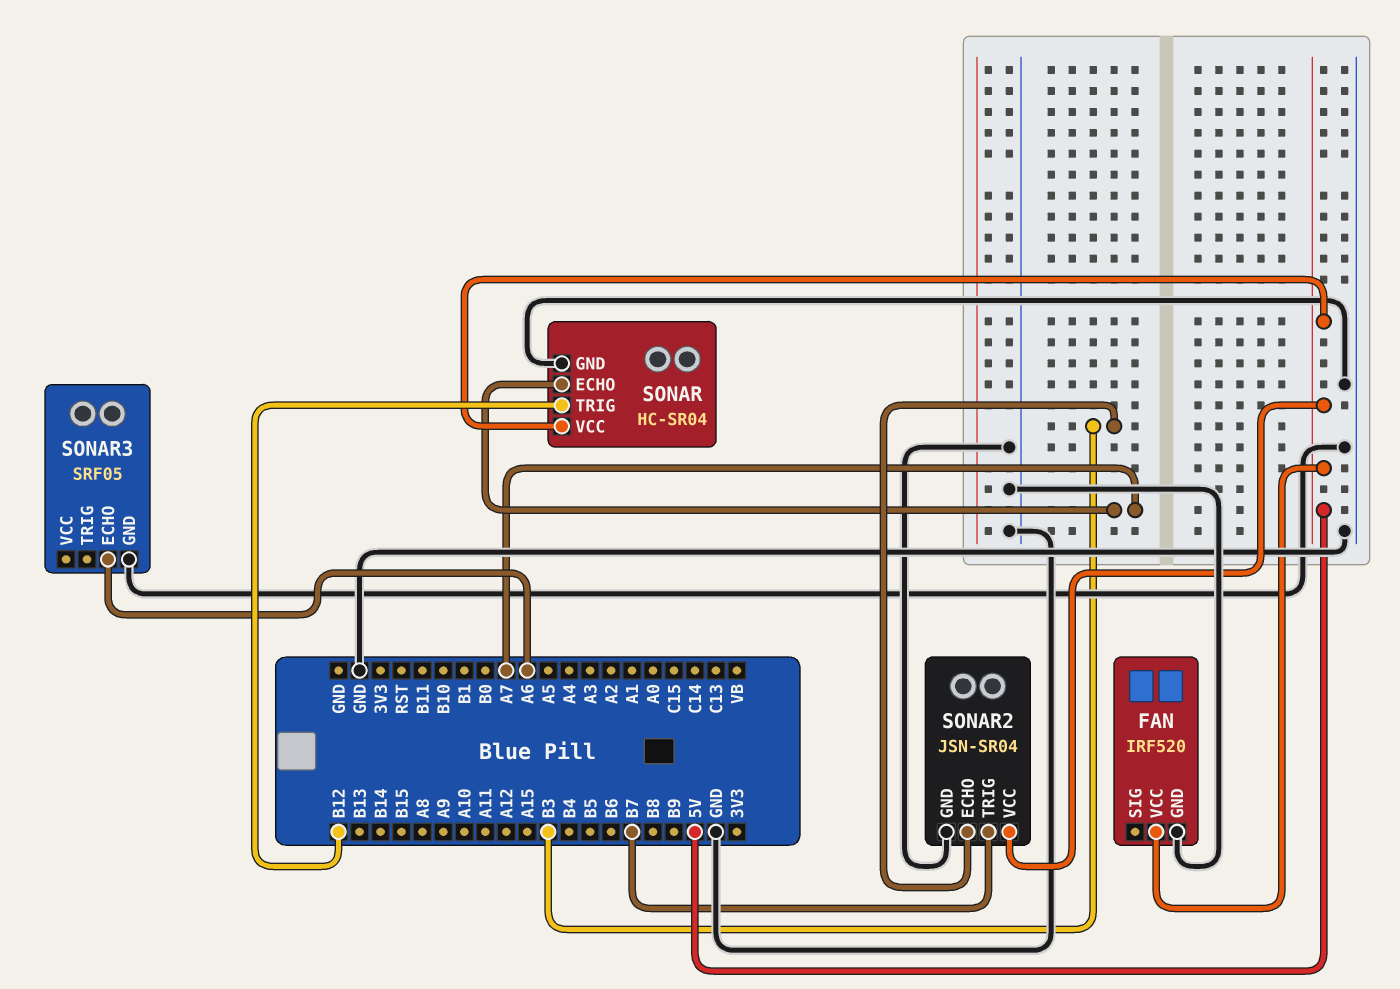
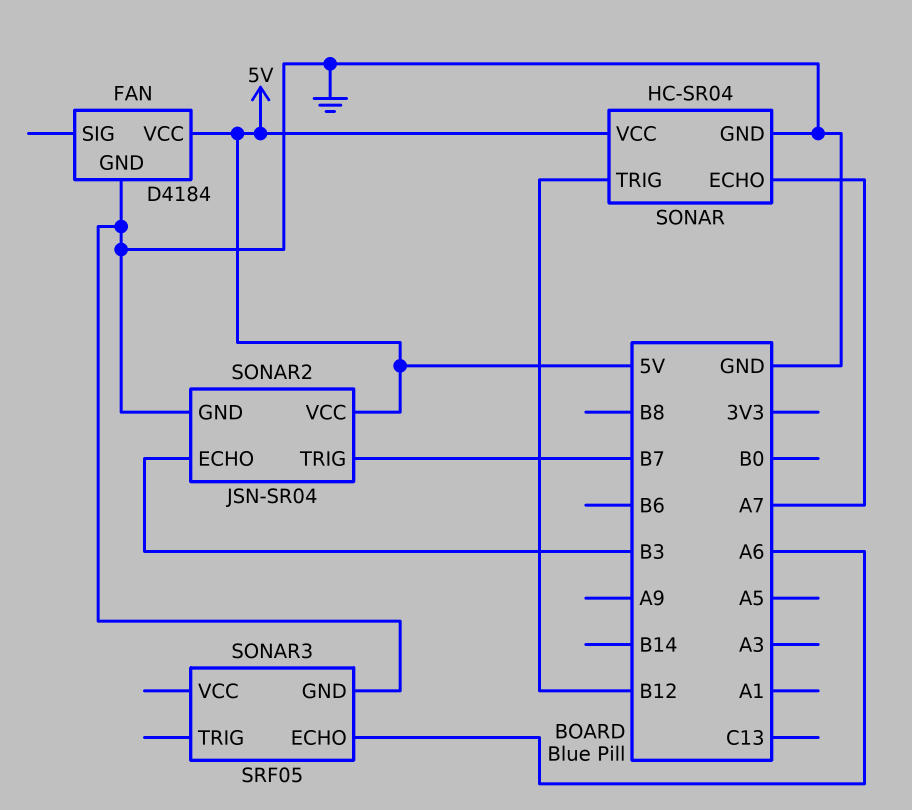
FAN: IRF520 -> D4184

